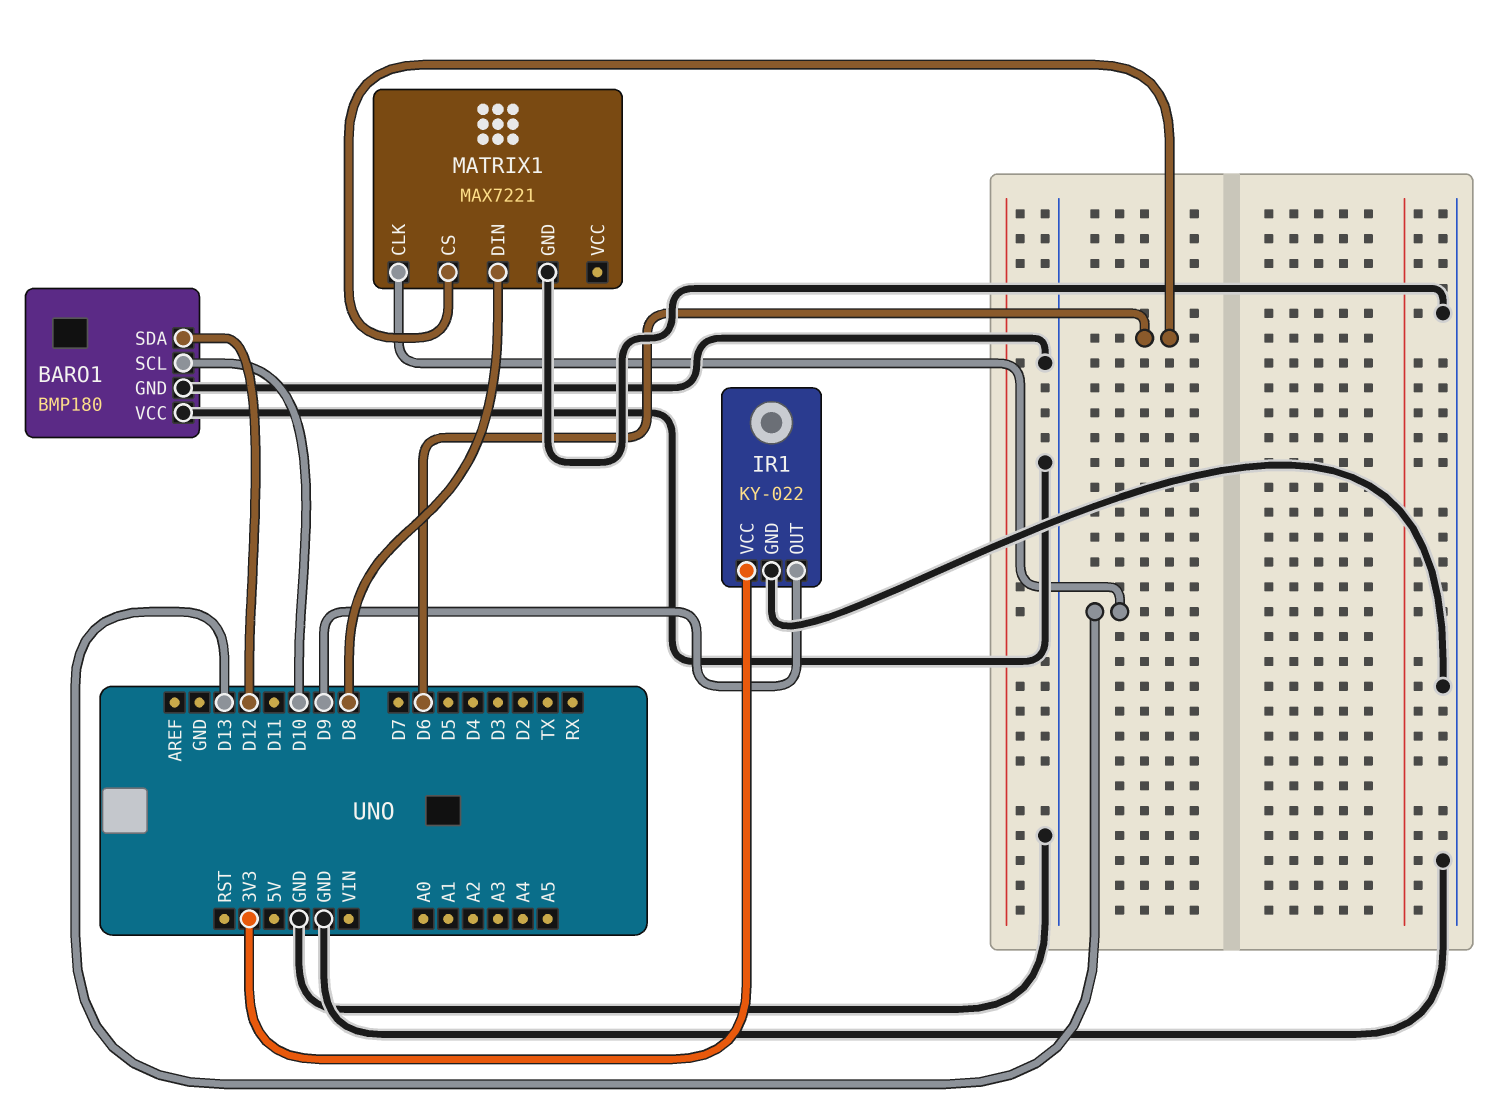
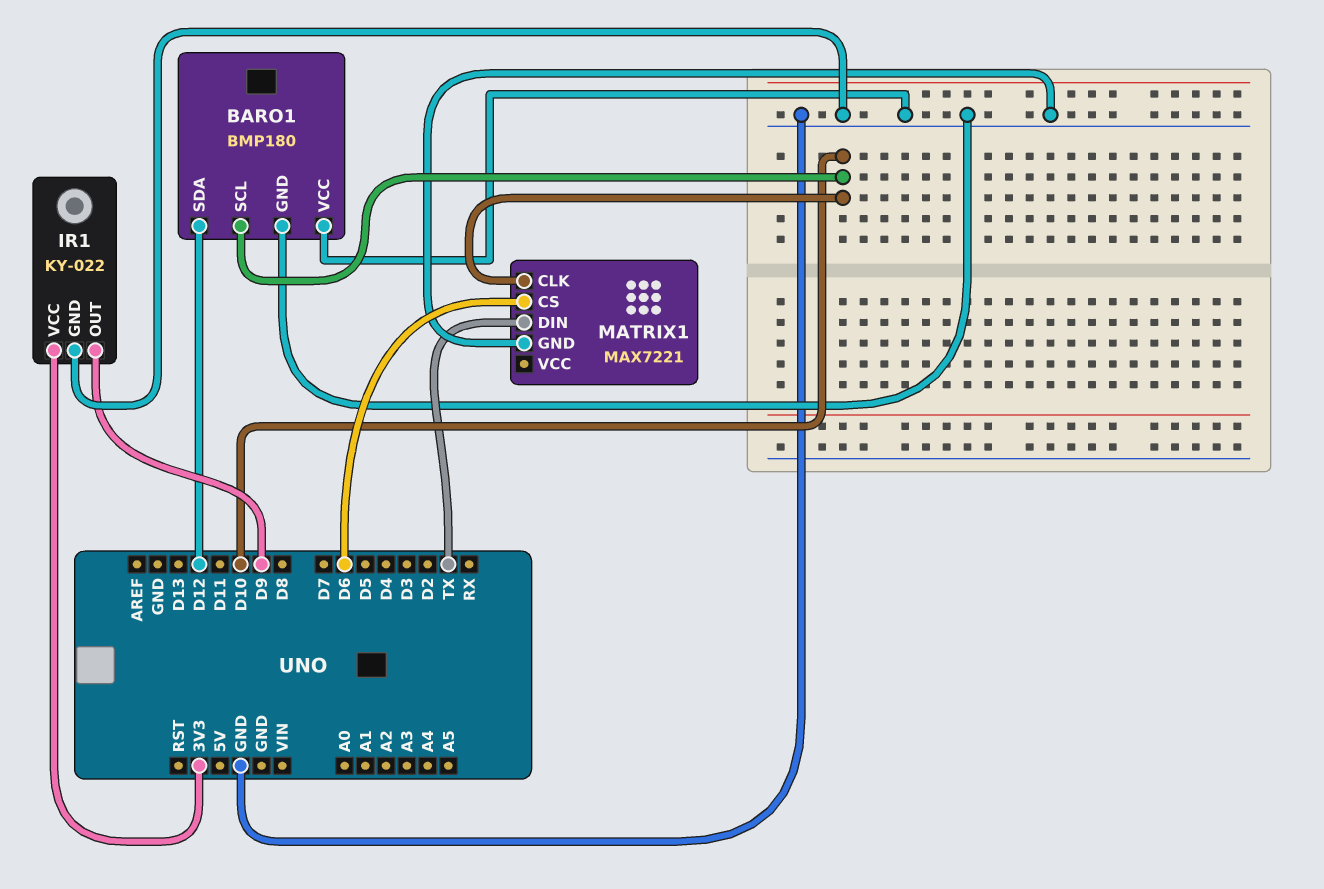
MATRIX1 pin CLK: D13 -> D10
MATRIX1 pin DIN: D8 -> TX

